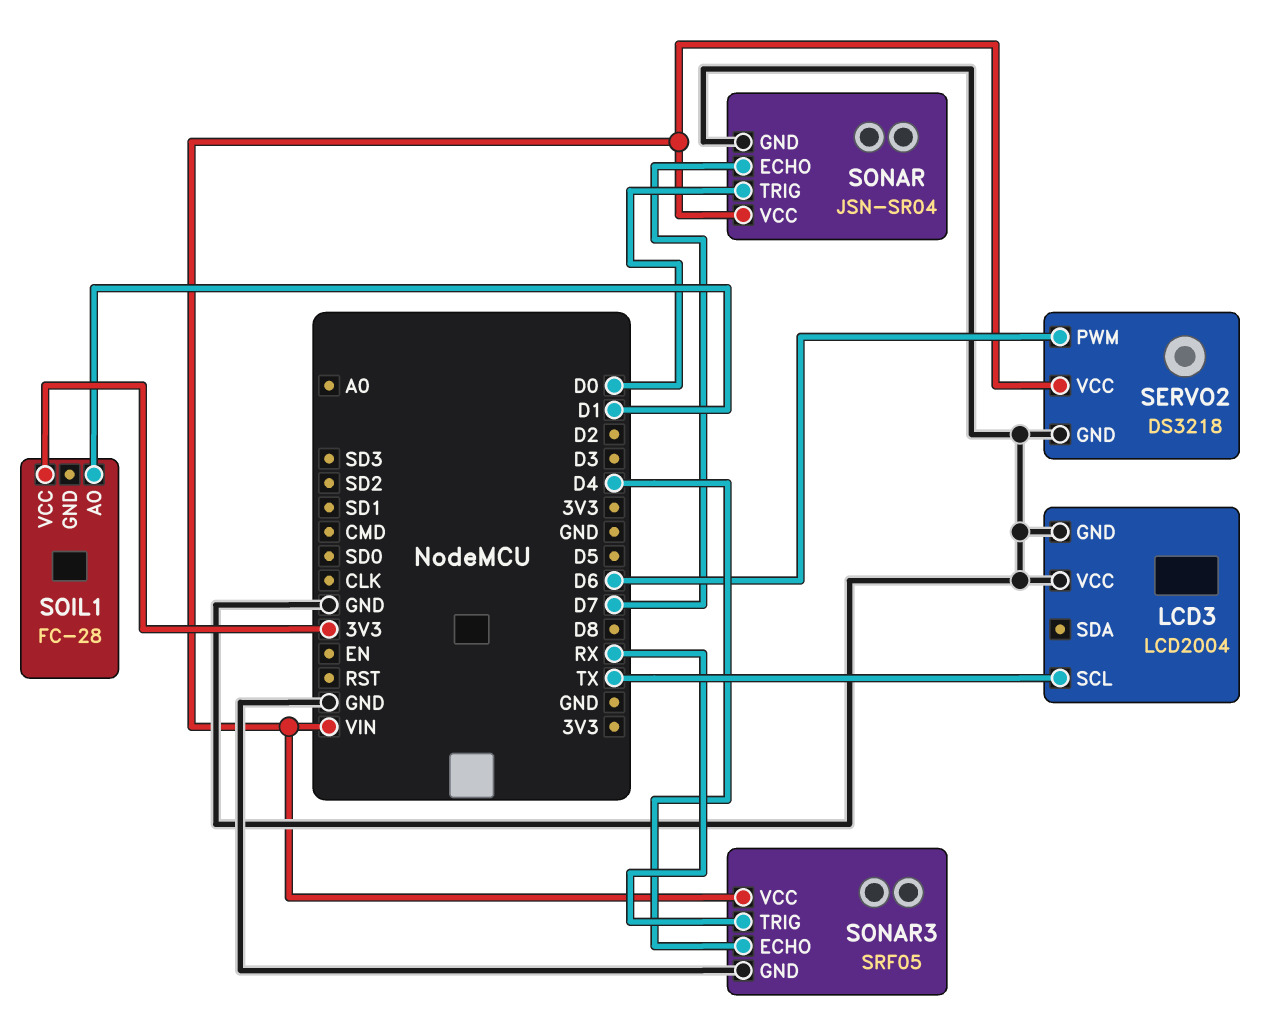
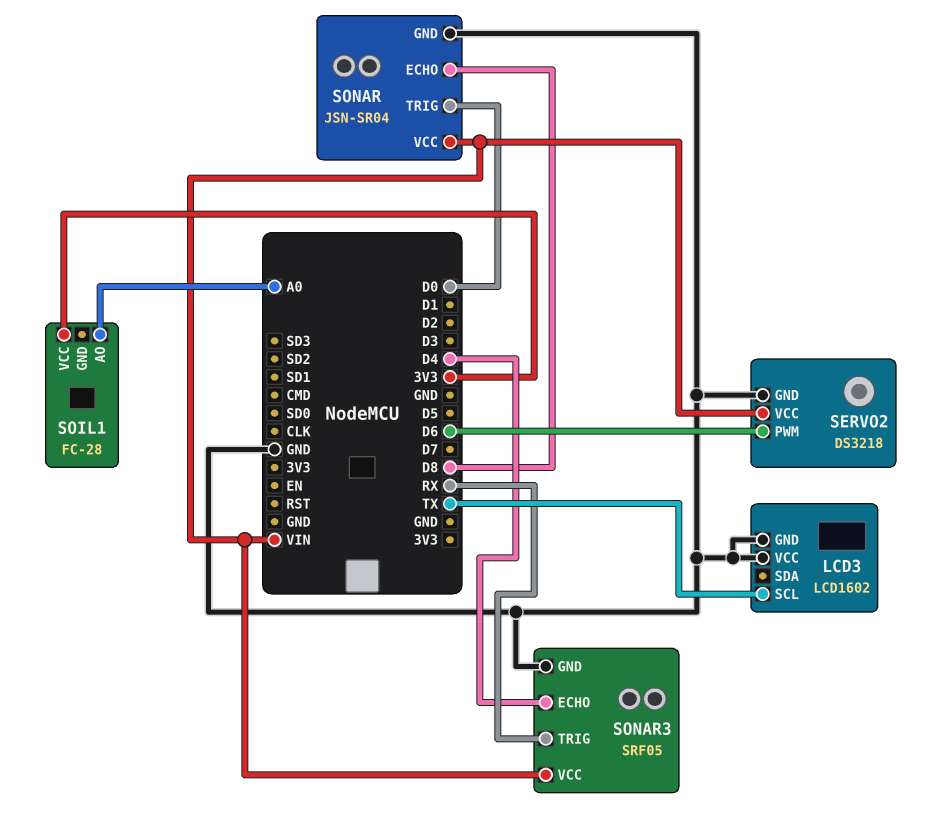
LCD3: LCD2004 -> LCD1602
SOIL1 pin AO: D1 -> A0
SONAR pin ECHO: D7 -> D8

